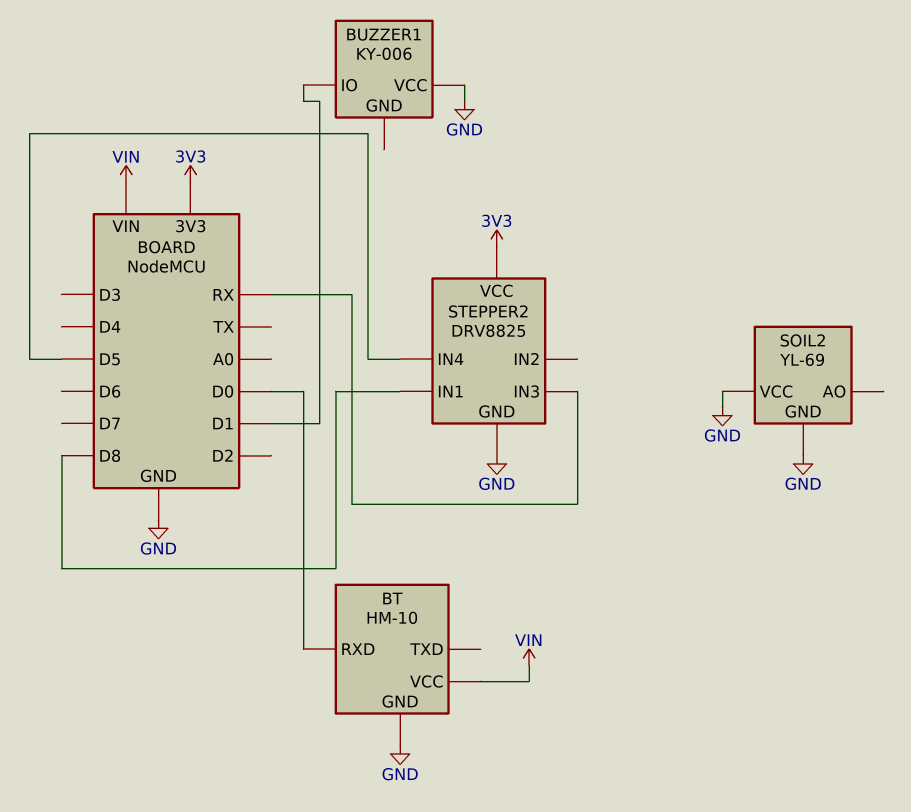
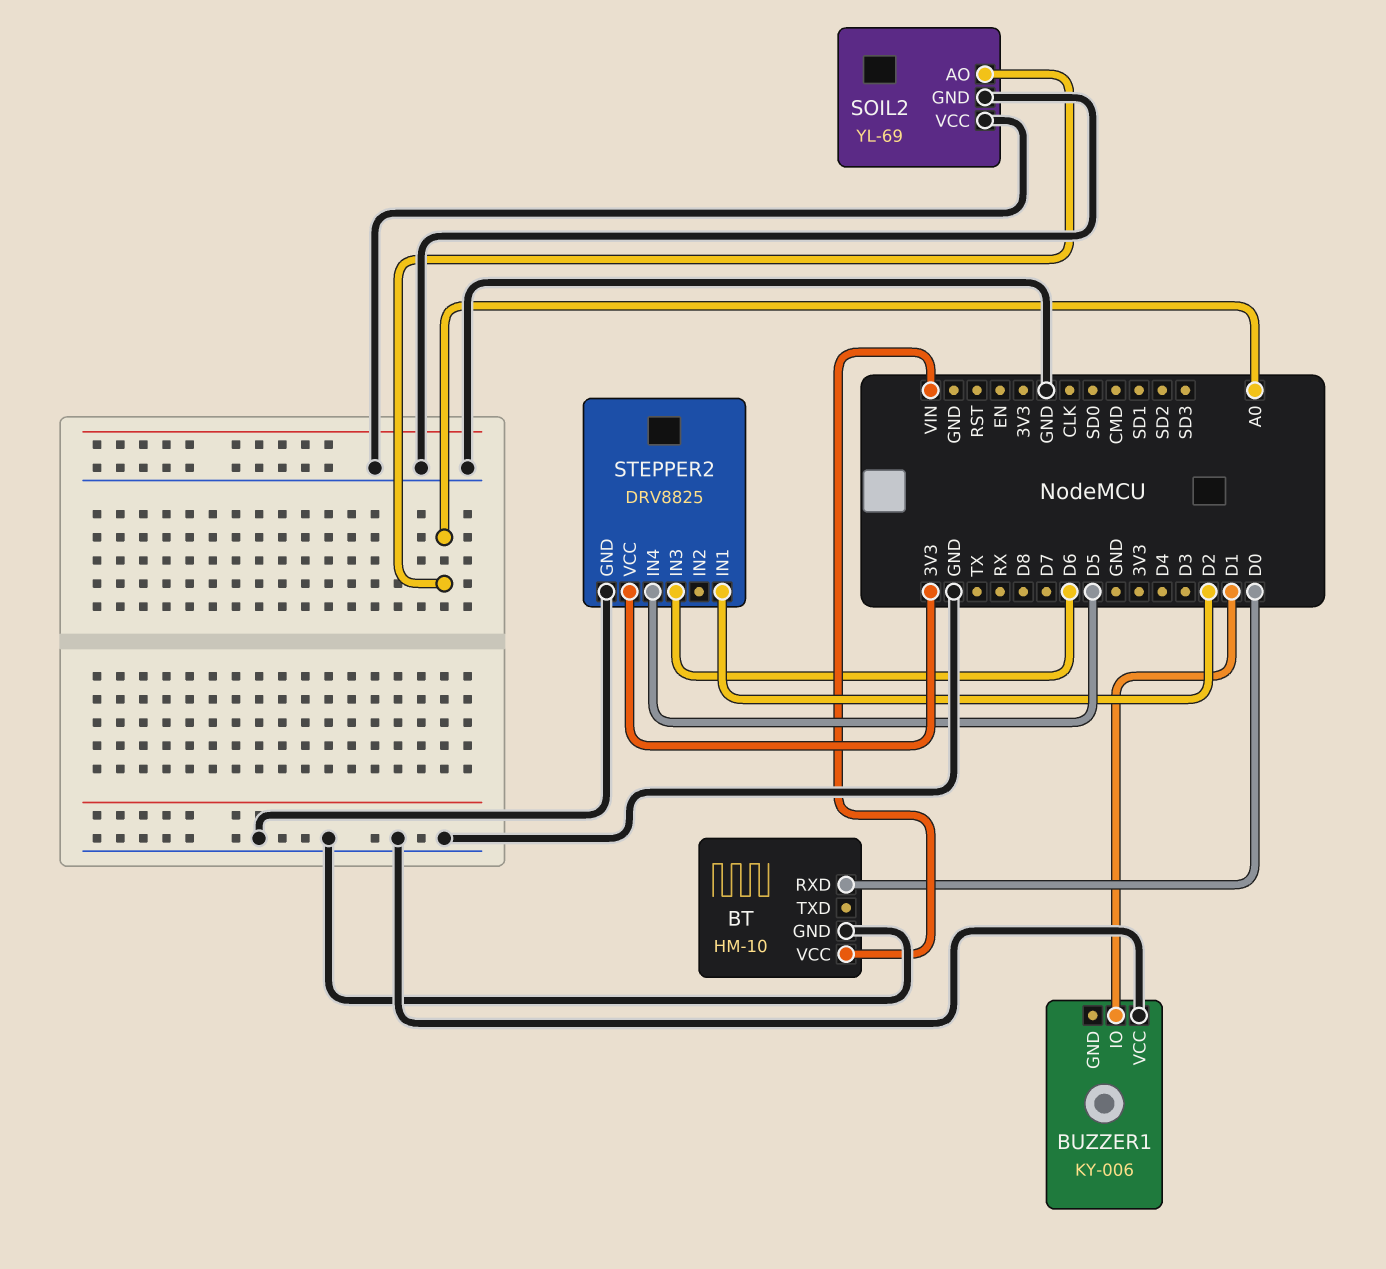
SOIL2 pin AO: none -> A0
STEPPER2 pin IN1: D8 -> D2
STEPPER2 pin IN3: RX -> D6

